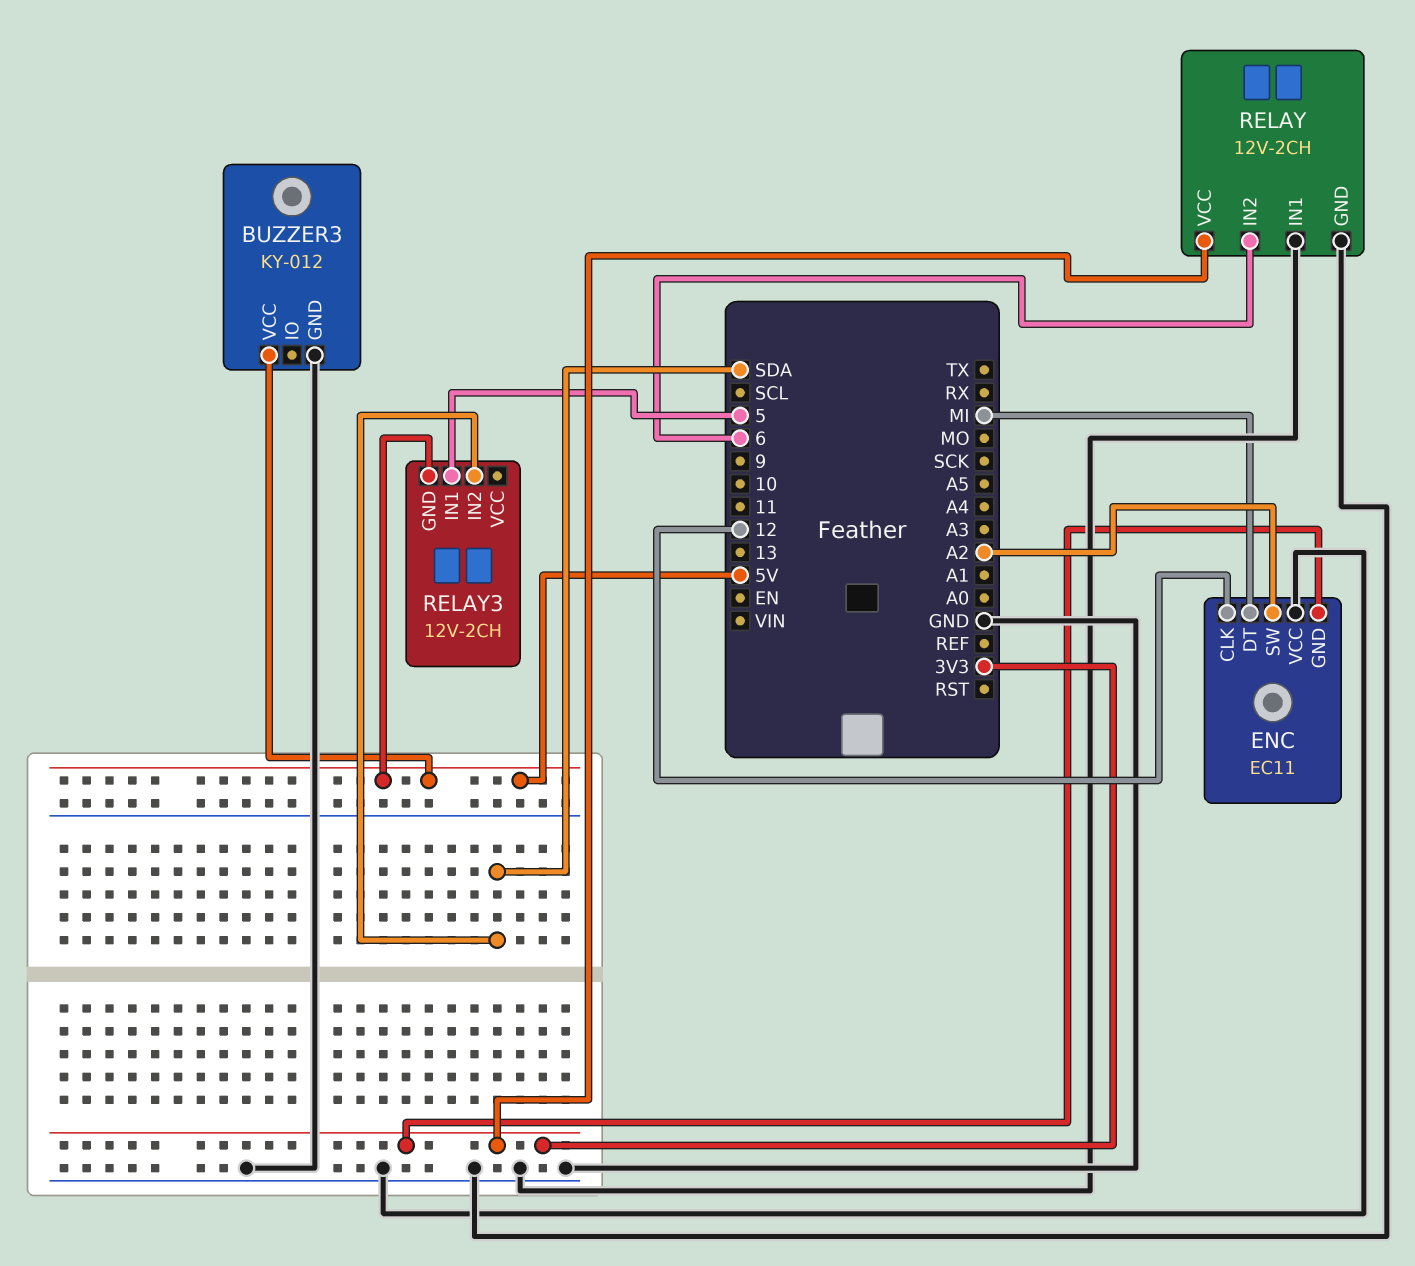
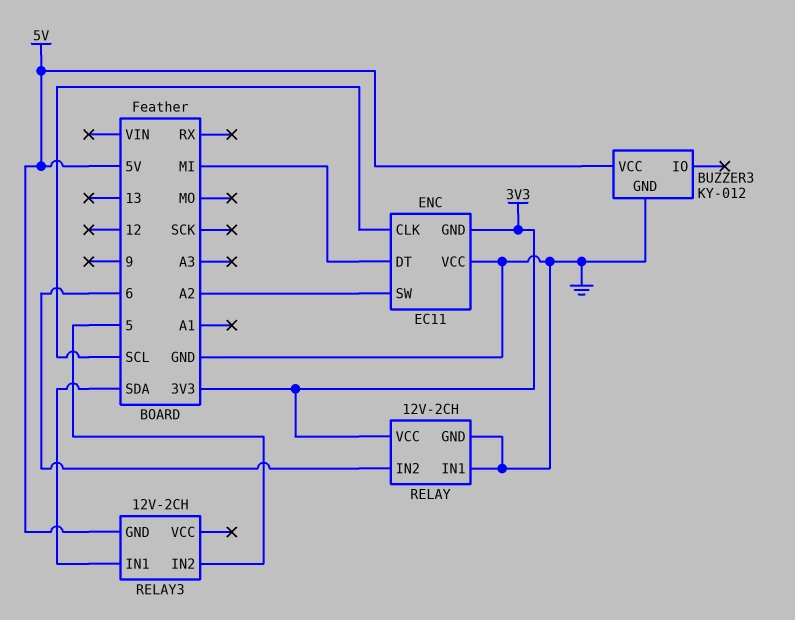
ENC pin CLK: 12 -> SCL
RELAY3 pin IN1: 5 -> SDA
RELAY3 pin IN2: SDA -> 5

